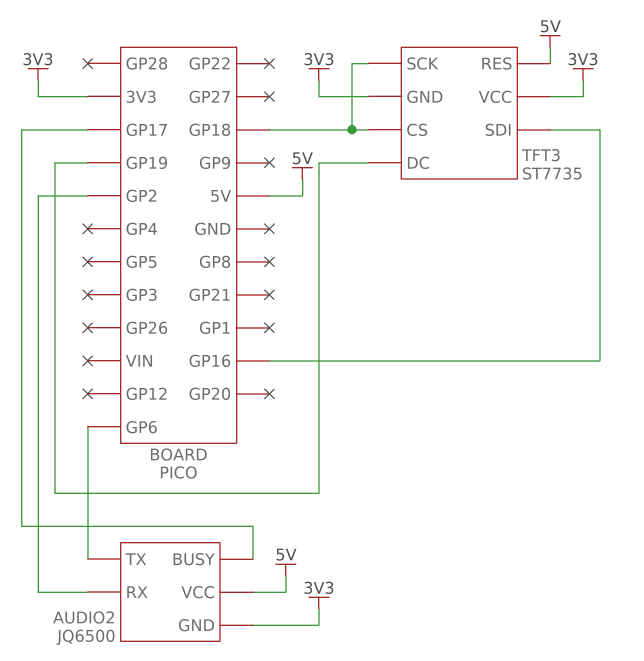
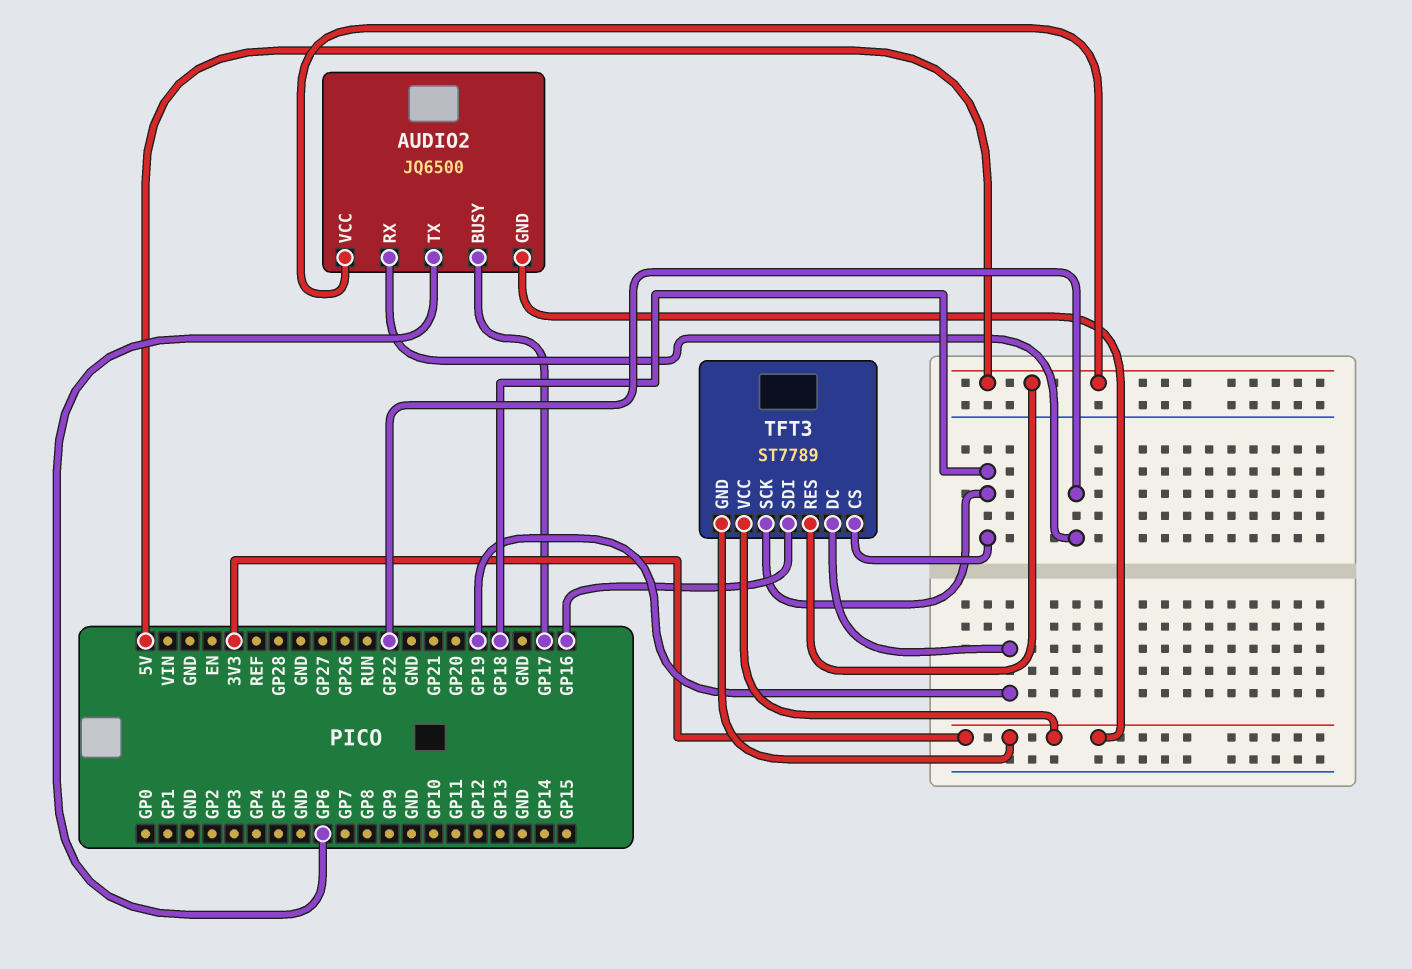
AUDIO2 pin RX: GP2 -> GP22
TFT3: ST7735 -> ST7789

